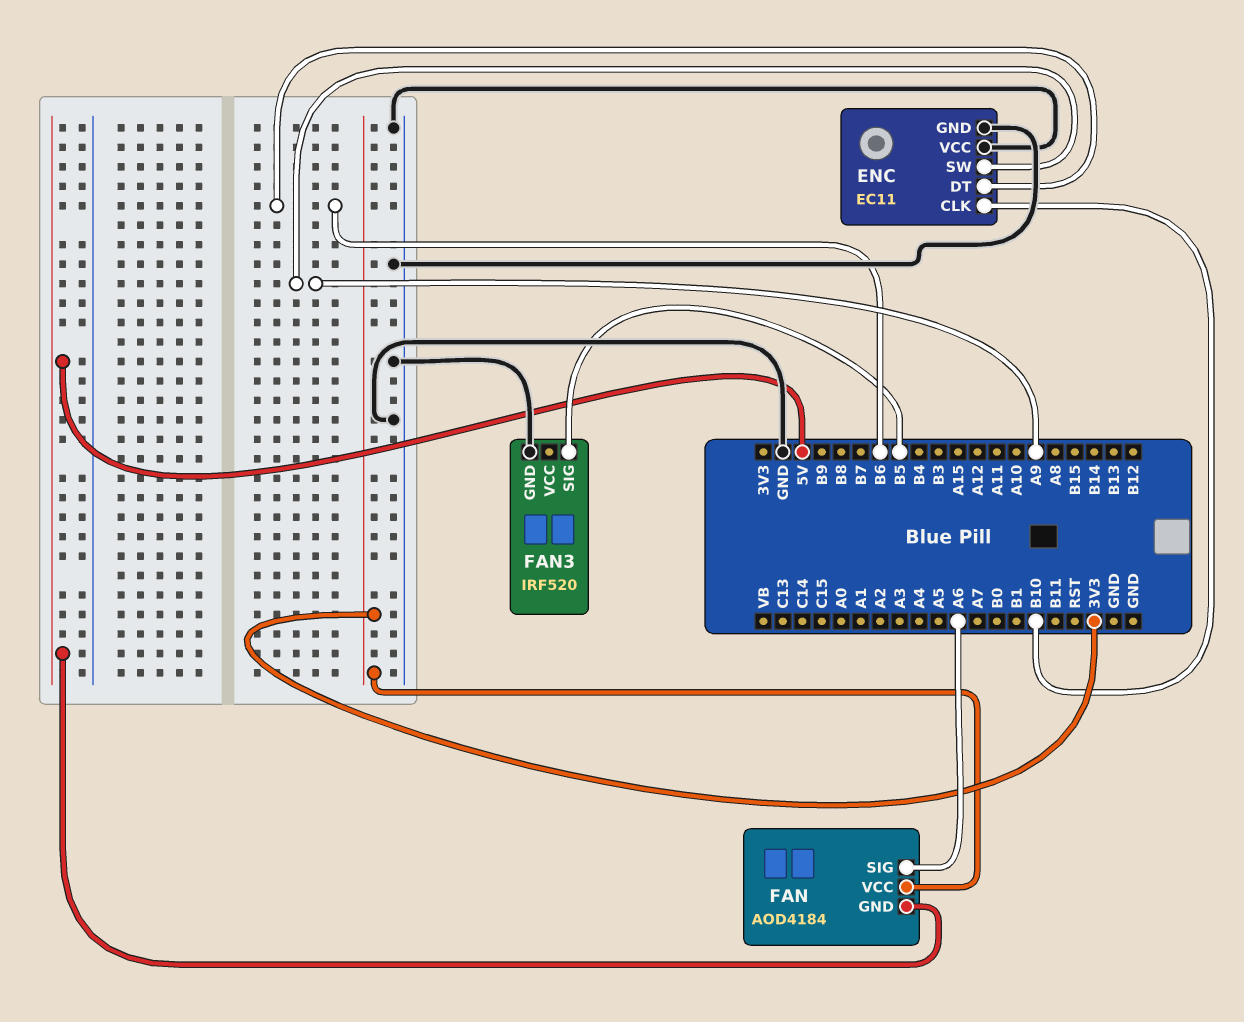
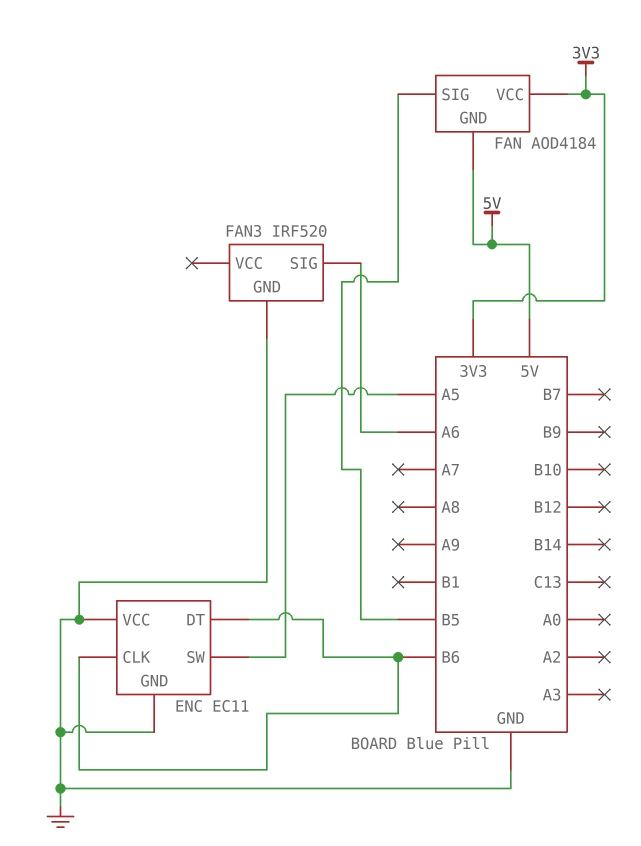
ENC pin CLK: B10 -> B6
ENC pin SW: A9 -> A5
FAN pin SIG: A6 -> B5
FAN3 pin SIG: B5 -> A6

